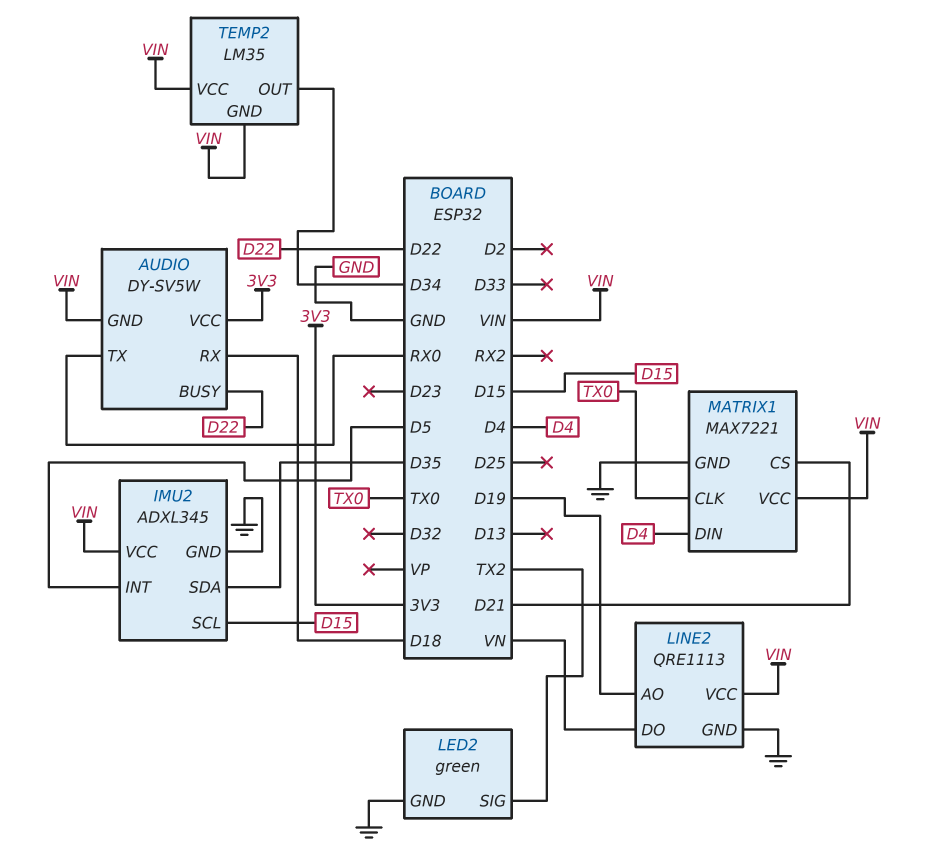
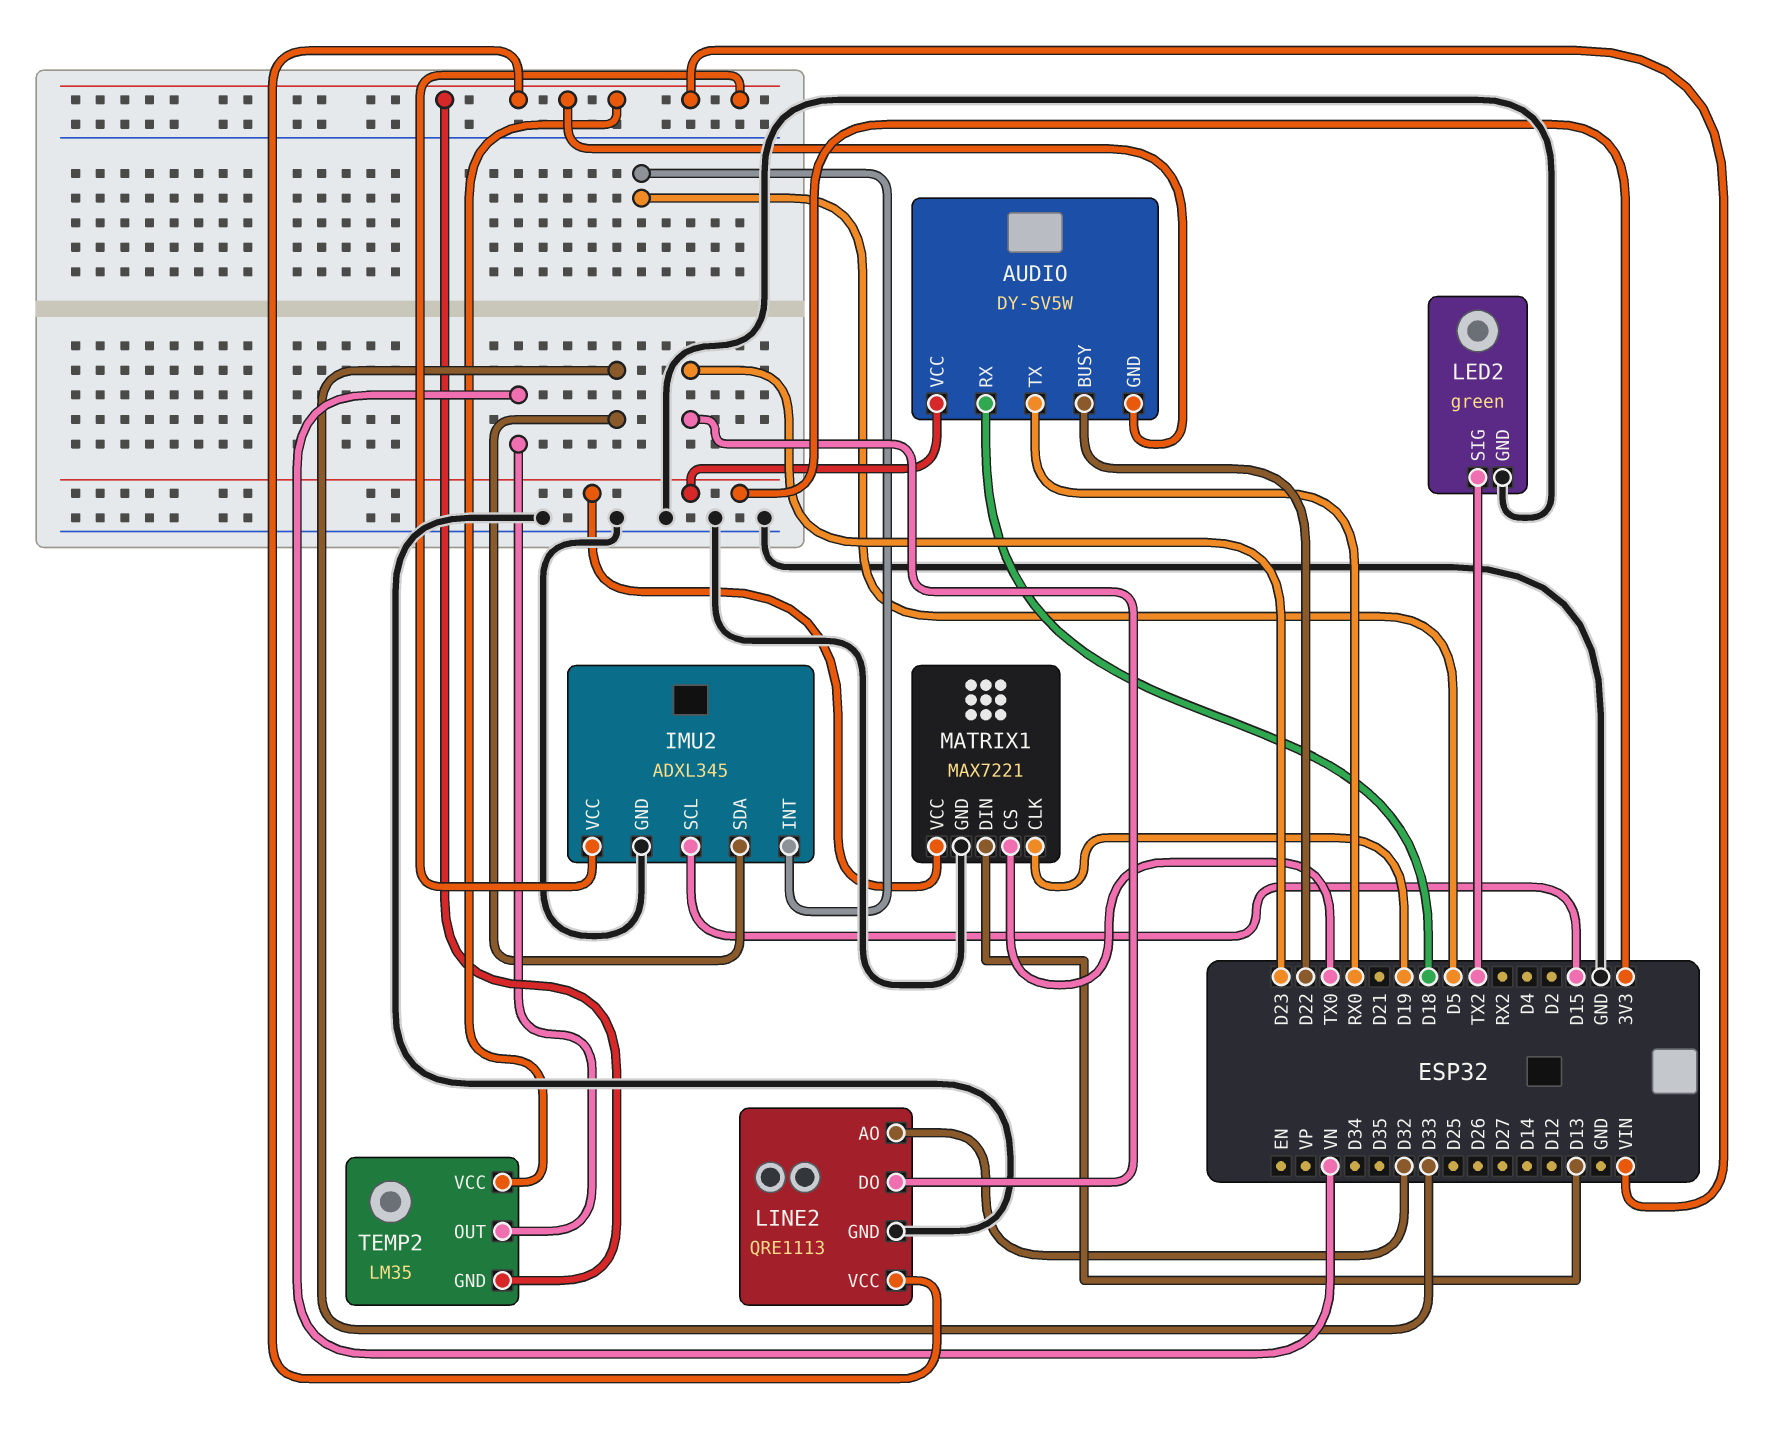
IMU2 pin SDA: D35 -> D33
LINE2 pin AO: D19 -> D32
LINE2 pin DO: VN -> D23
MATRIX1 pin CLK: TX0 -> D19
MATRIX1 pin CS: D21 -> TX0
MATRIX1 pin DIN: D4 -> D13
MATRIX1 pin VCC: VIN -> 3V3
TEMP2 pin OUT: D34 -> VN

